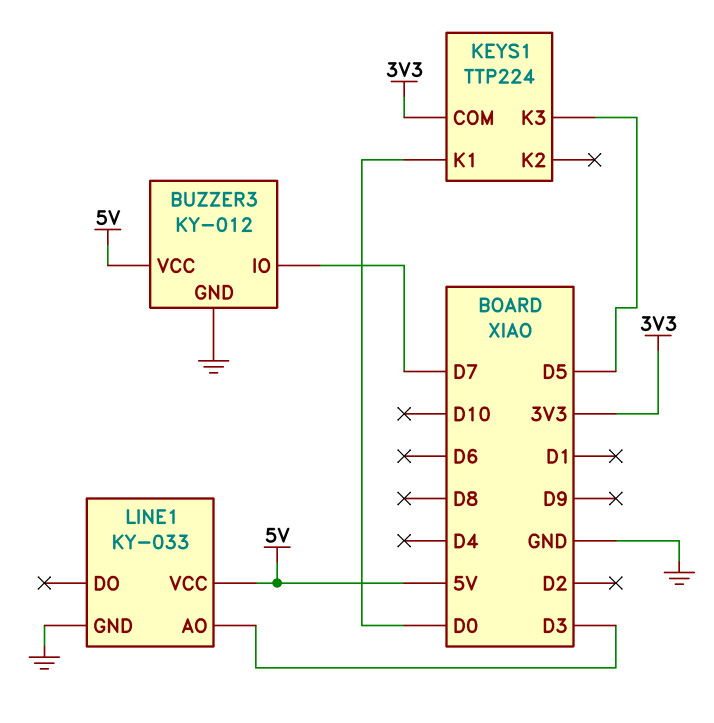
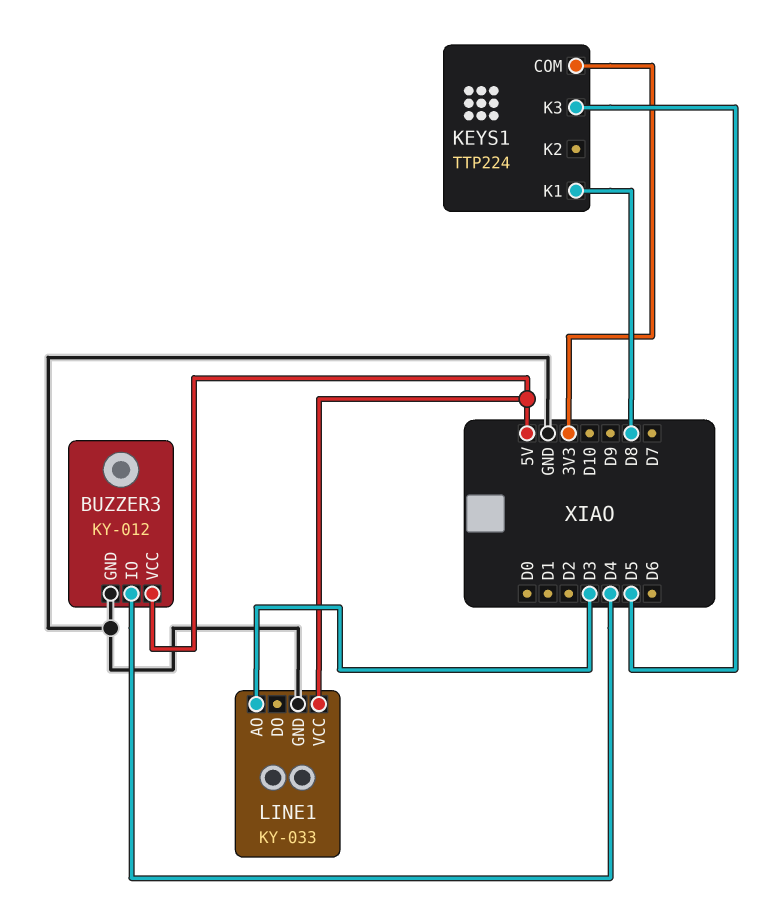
BUZZER3 pin IO: D7 -> D4
KEYS1 pin K1: D0 -> D8

